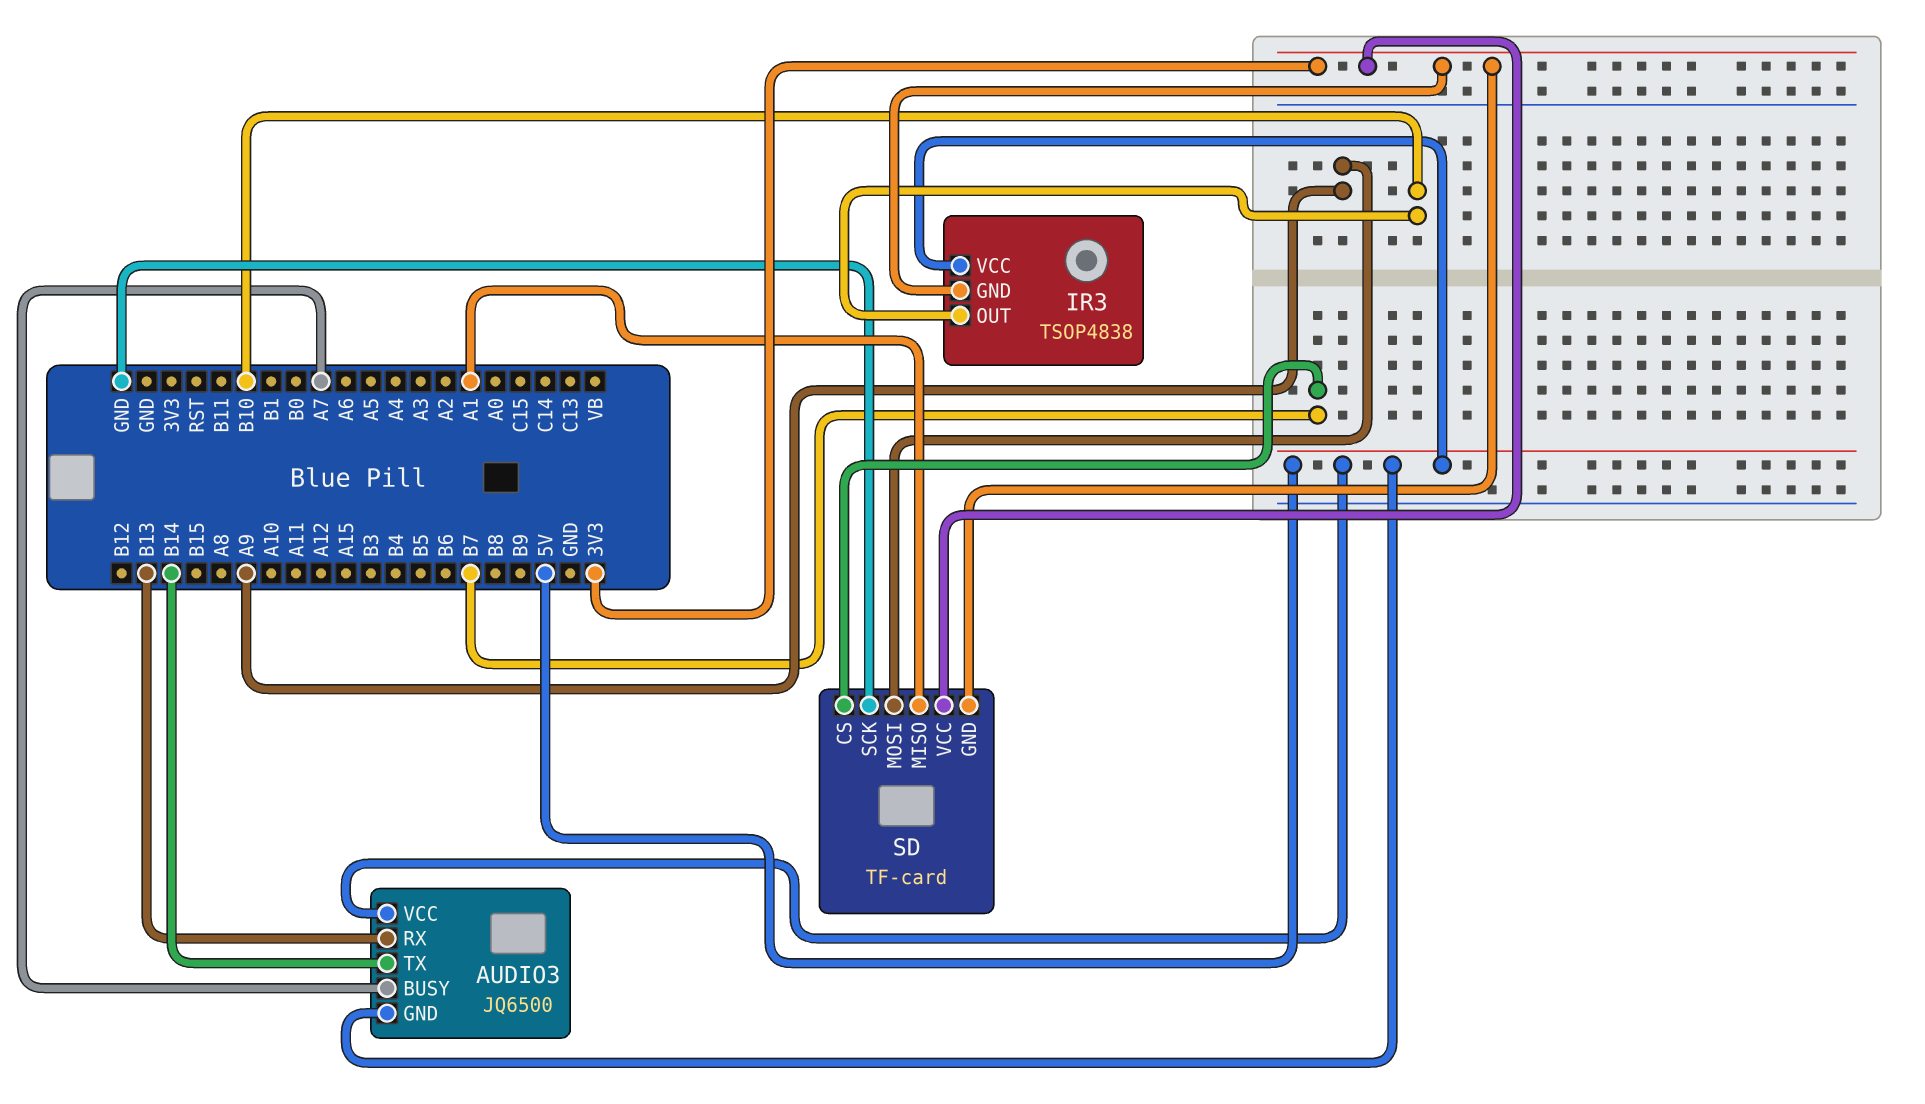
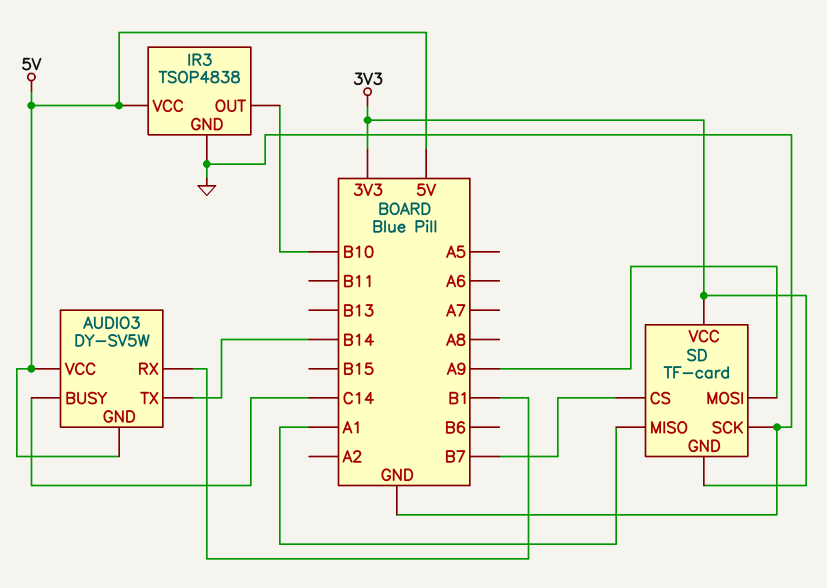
AUDIO3: JQ6500 -> DY-SV5W
AUDIO3 pin BUSY: A7 -> C14
AUDIO3 pin RX: B13 -> B1
IR3 pin GND: 3V3 -> GND

